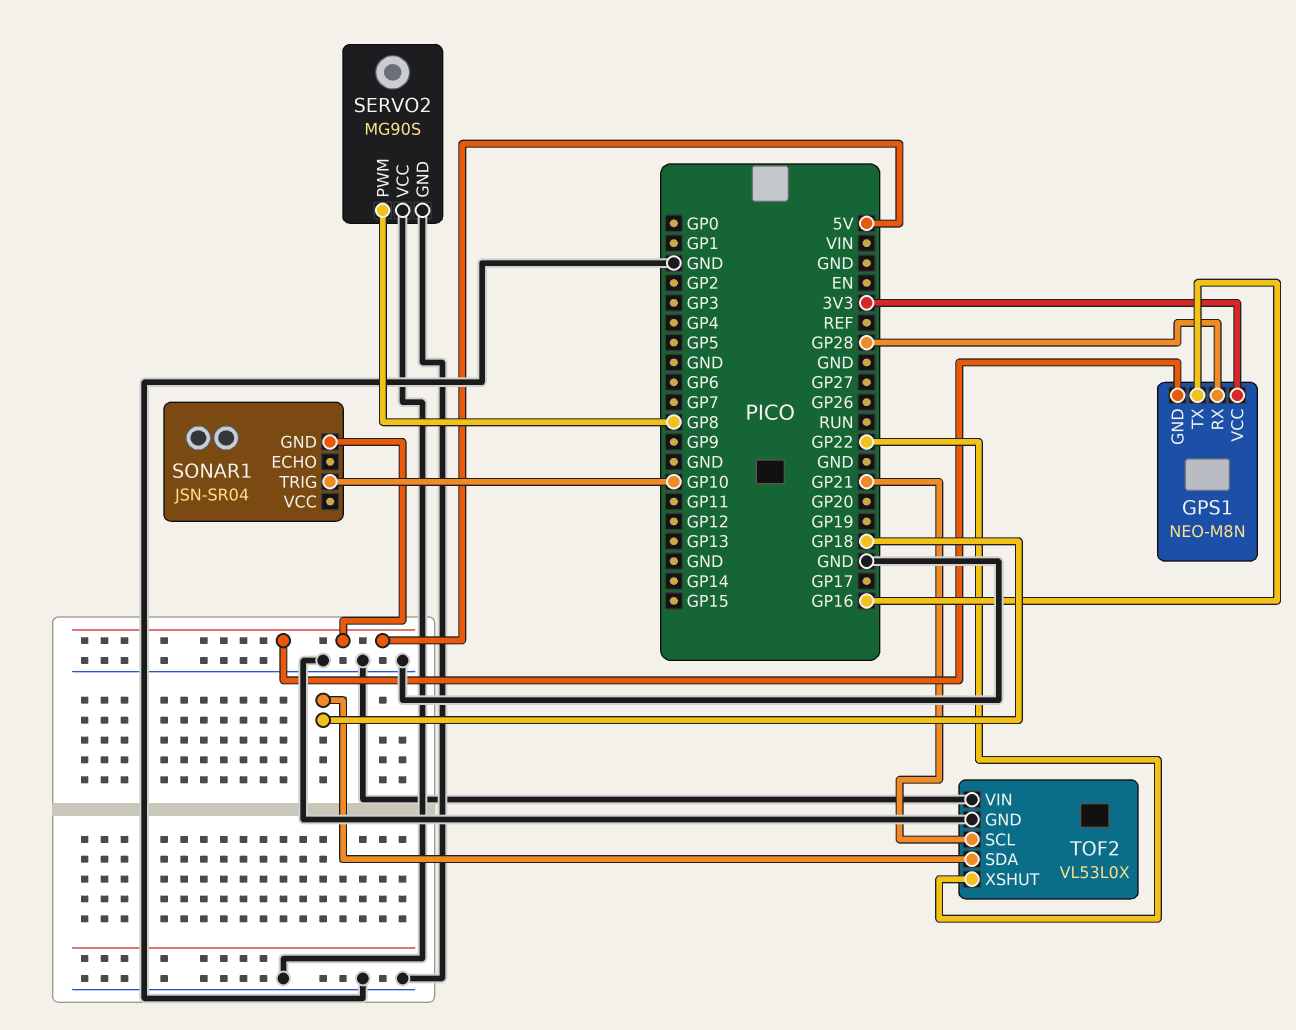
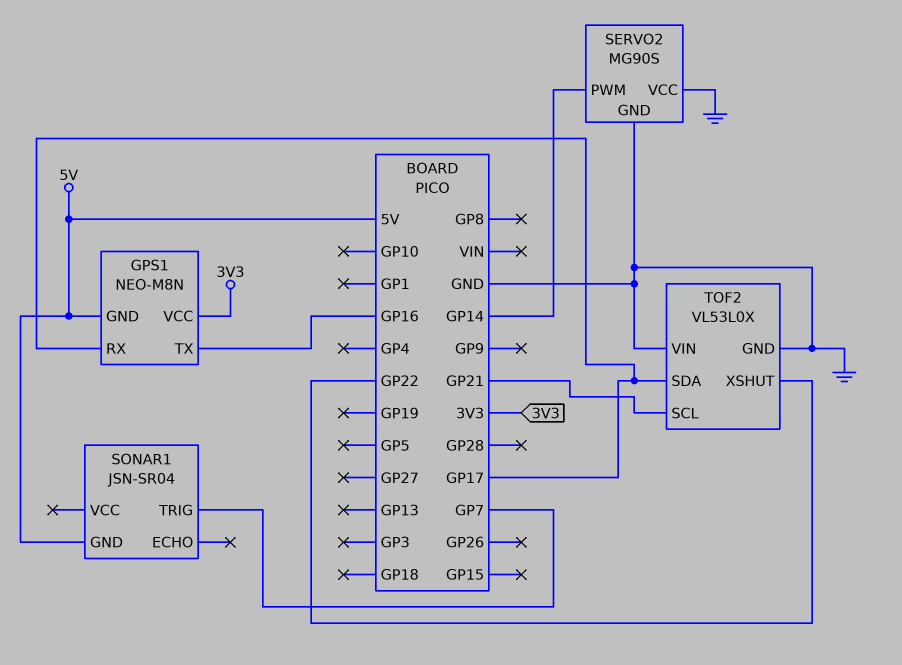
GPS1 pin RX: GP28 -> GP17
SERVO2 pin PWM: GP8 -> GP14
SONAR1 pin TRIG: GP10 -> GP7
TOF2 pin SDA: GP18 -> GP17

